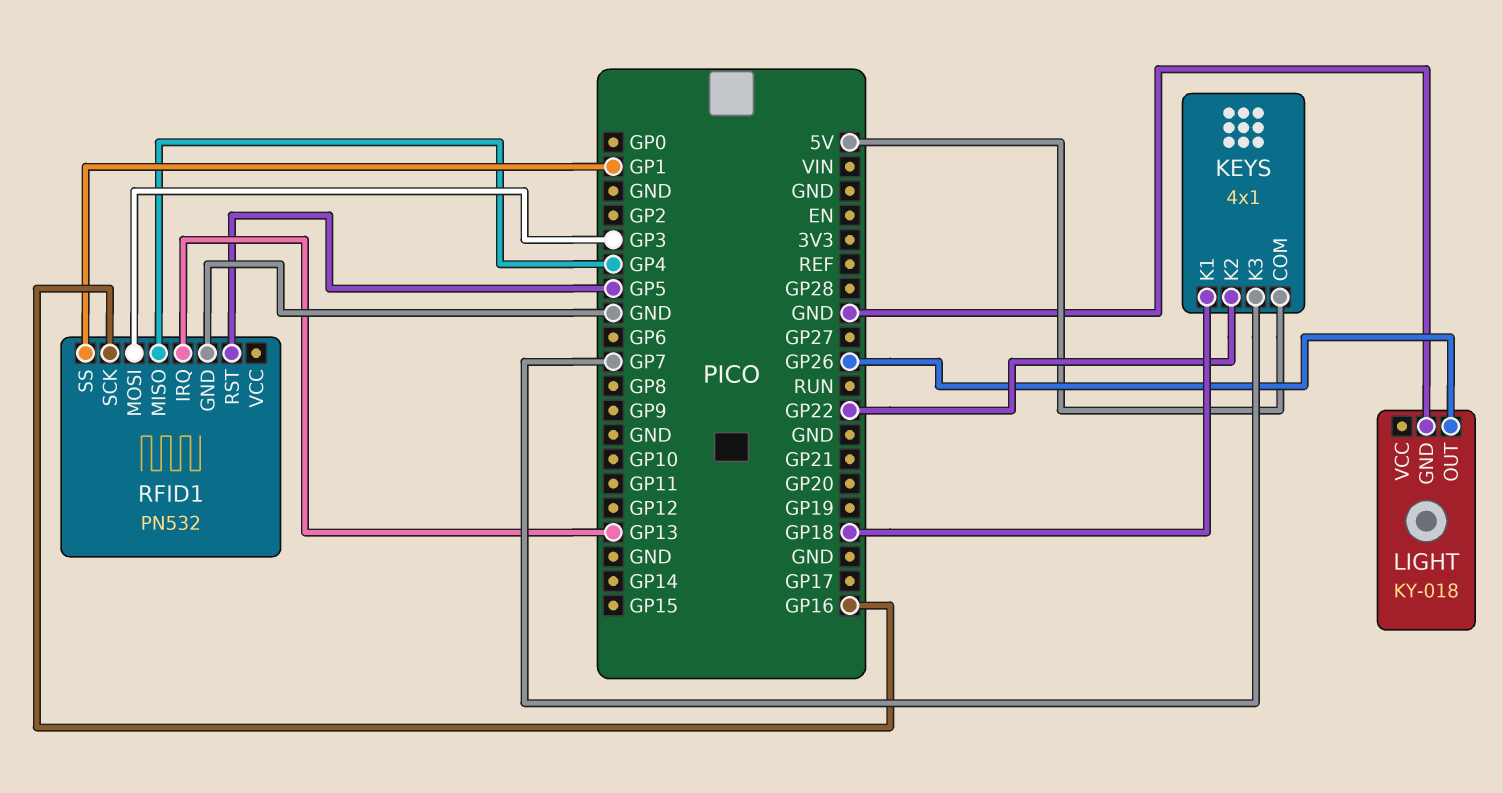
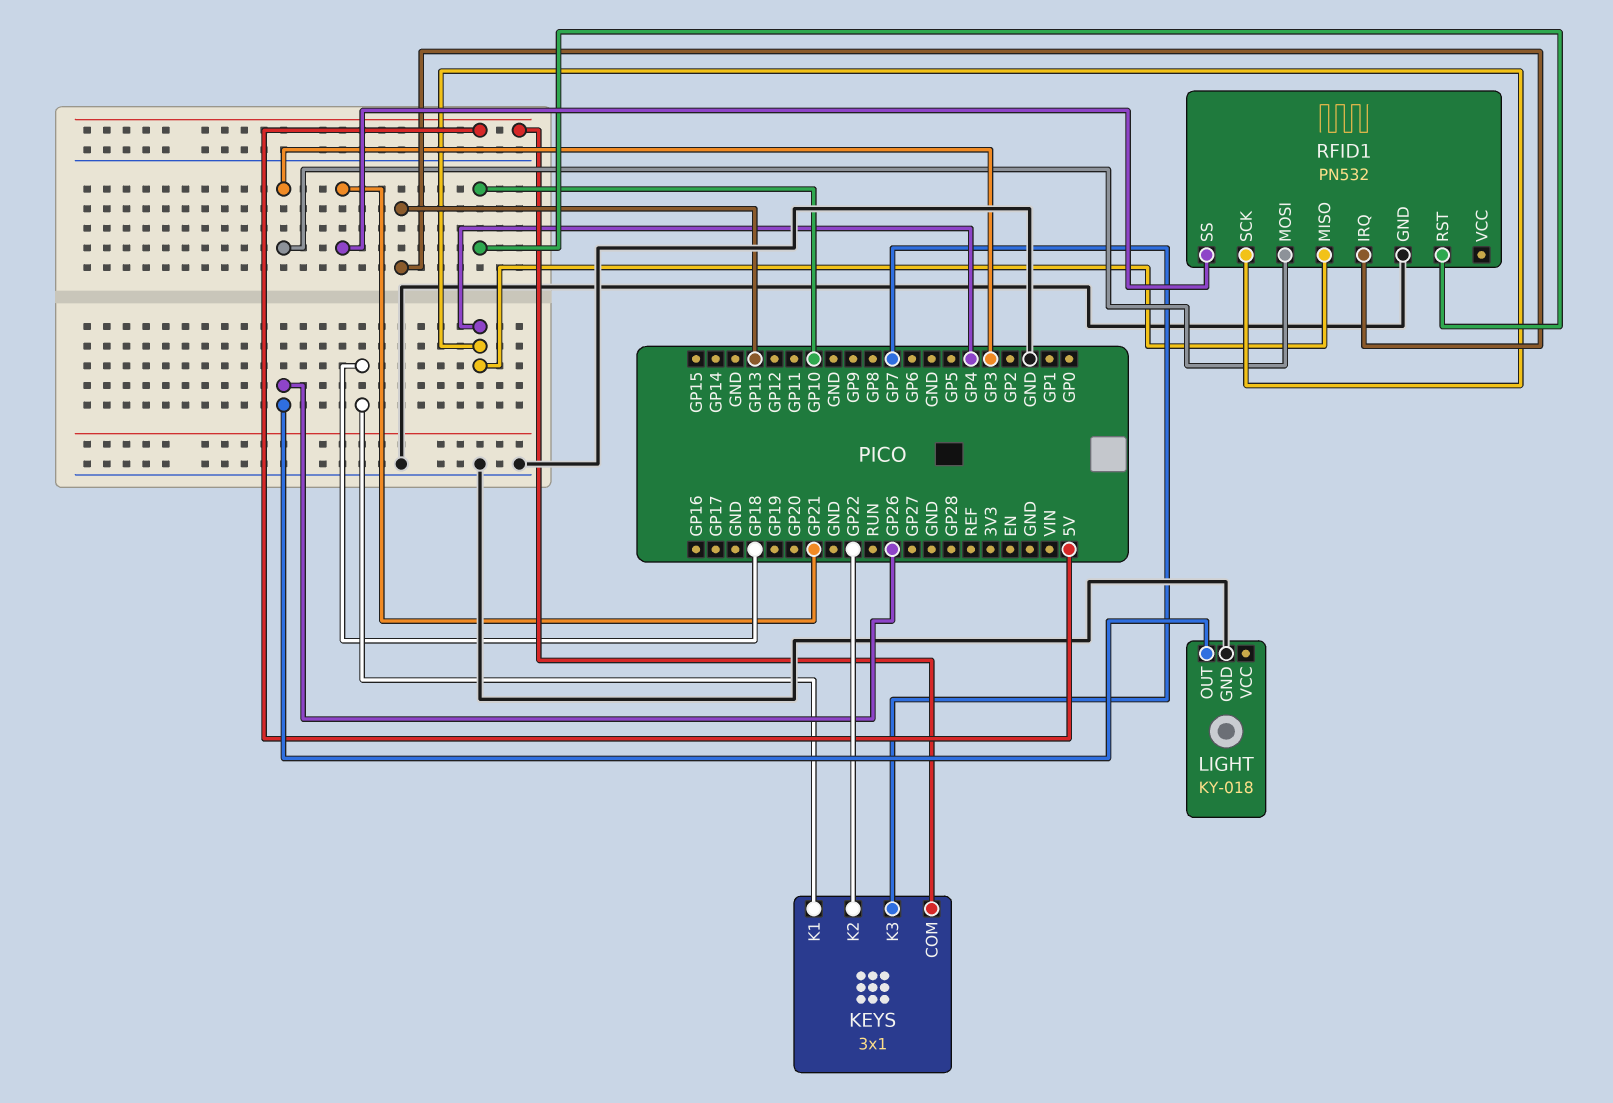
KEYS: 4x1 -> 3x1
RFID1 pin RST: GP5 -> GP10
RFID1 pin SCK: GP16 -> GP4
RFID1 pin SS: GP1 -> GP21

